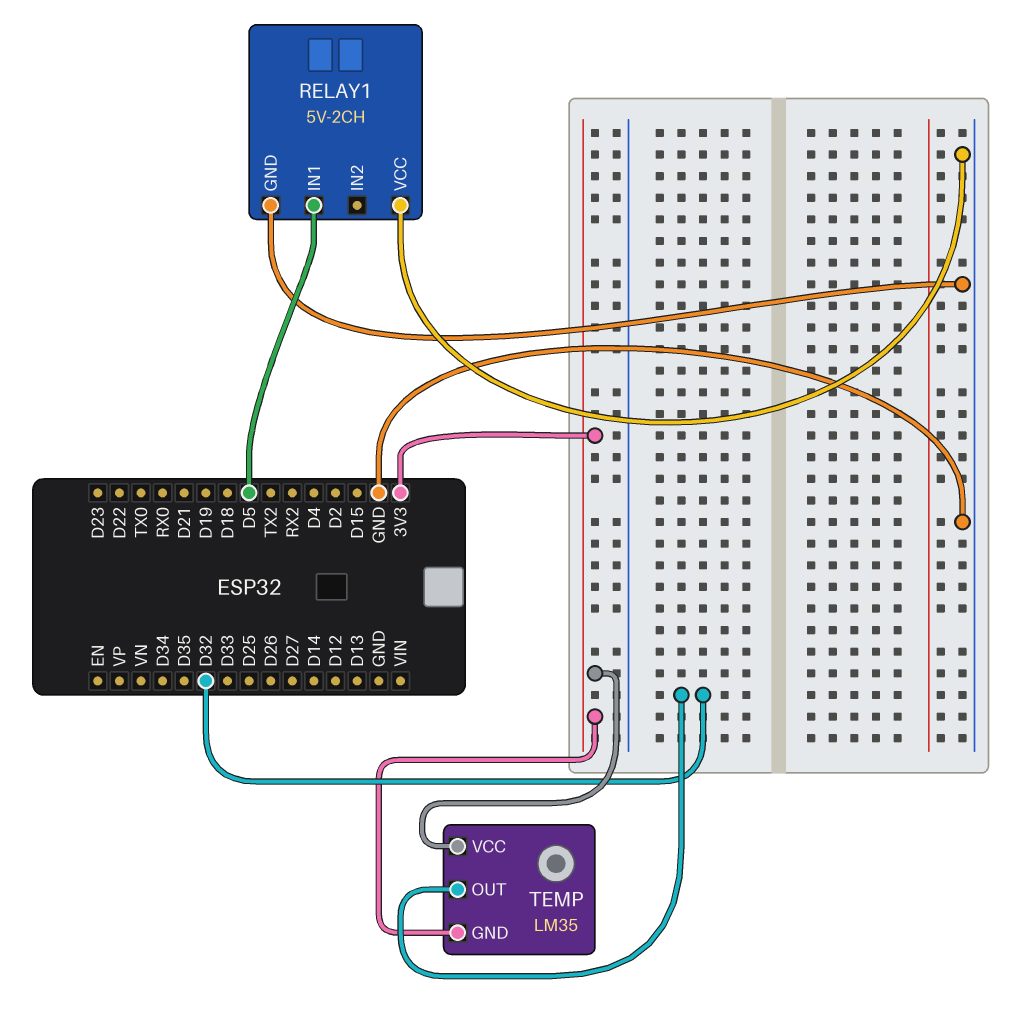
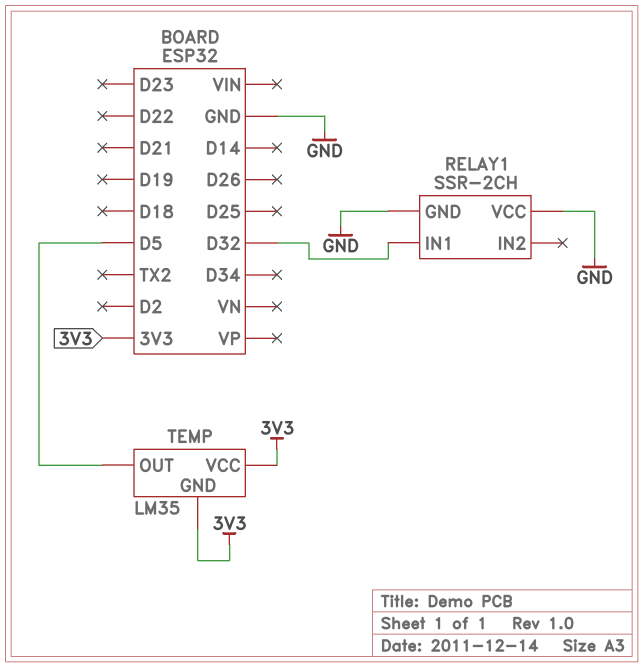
RELAY1: 5V-2CH -> SSR-2CH
RELAY1 pin IN1: D5 -> D32
TEMP pin OUT: D32 -> D5

